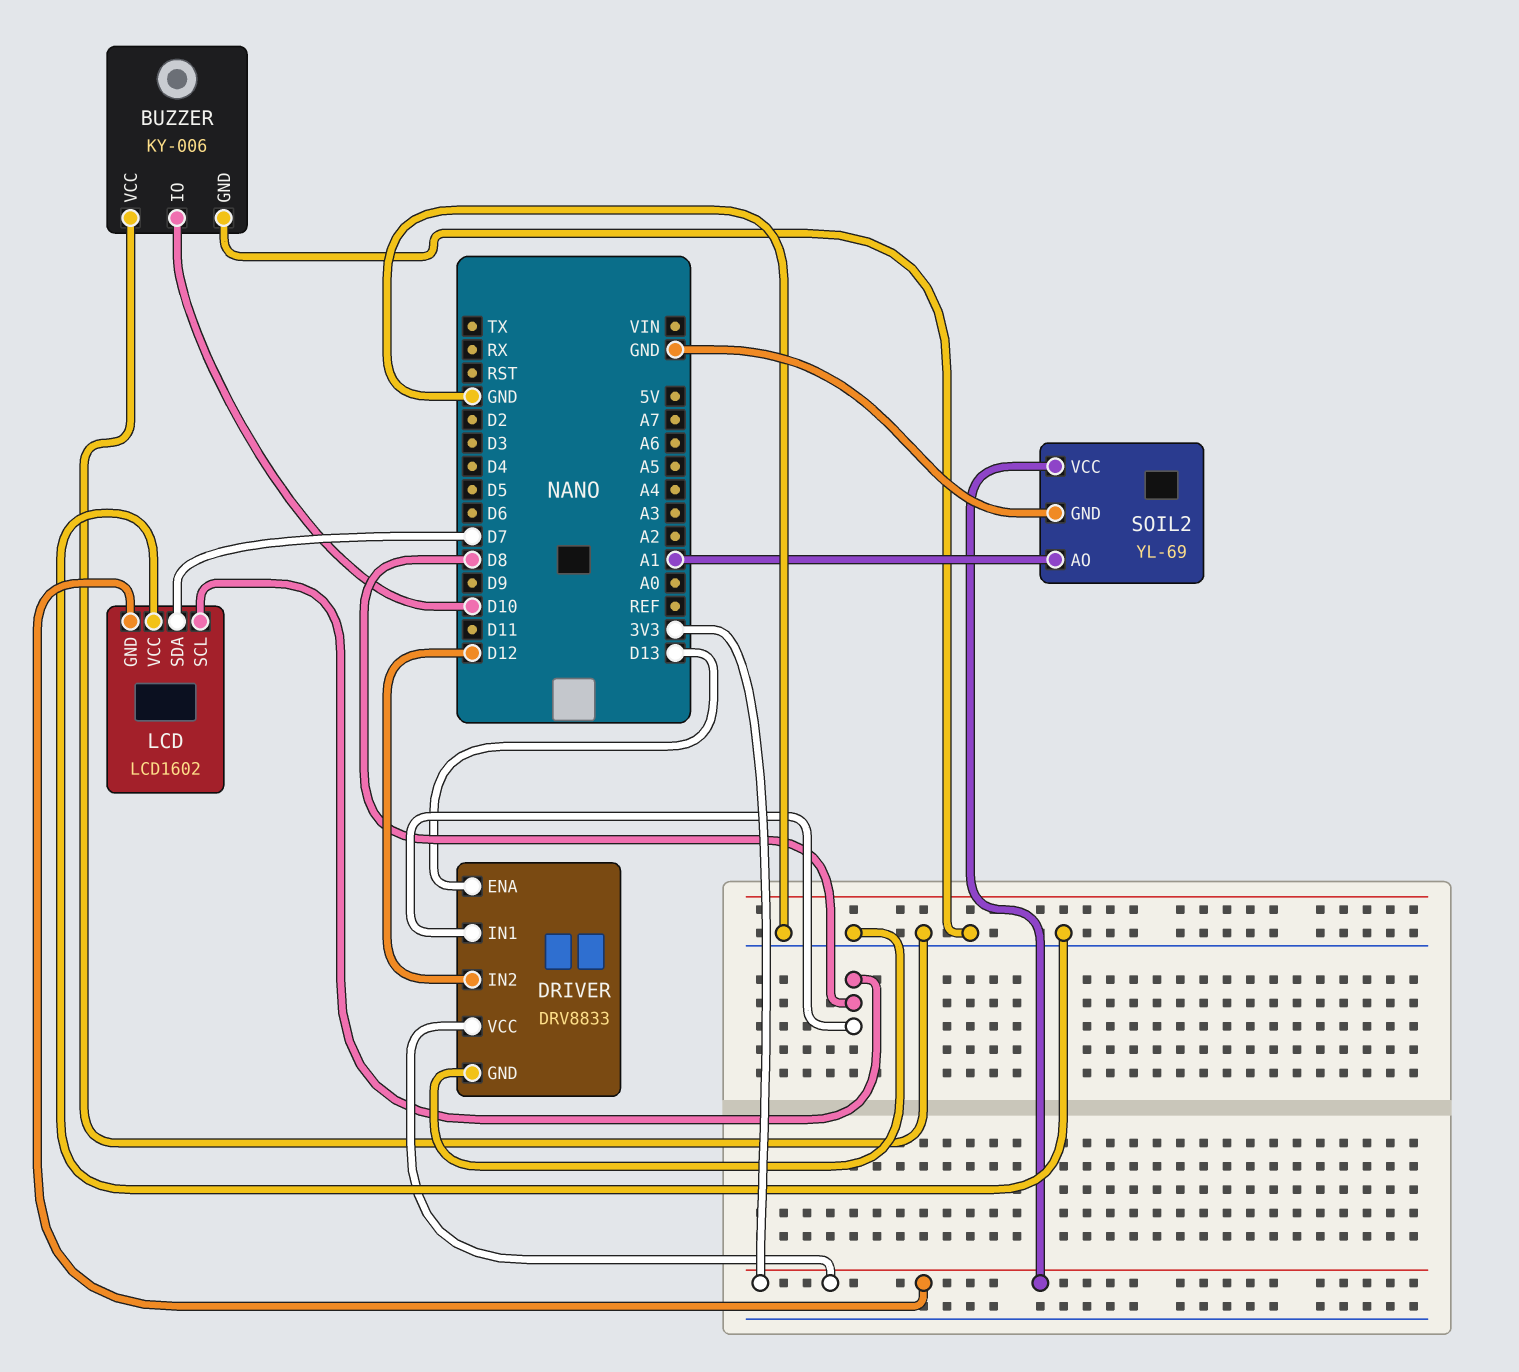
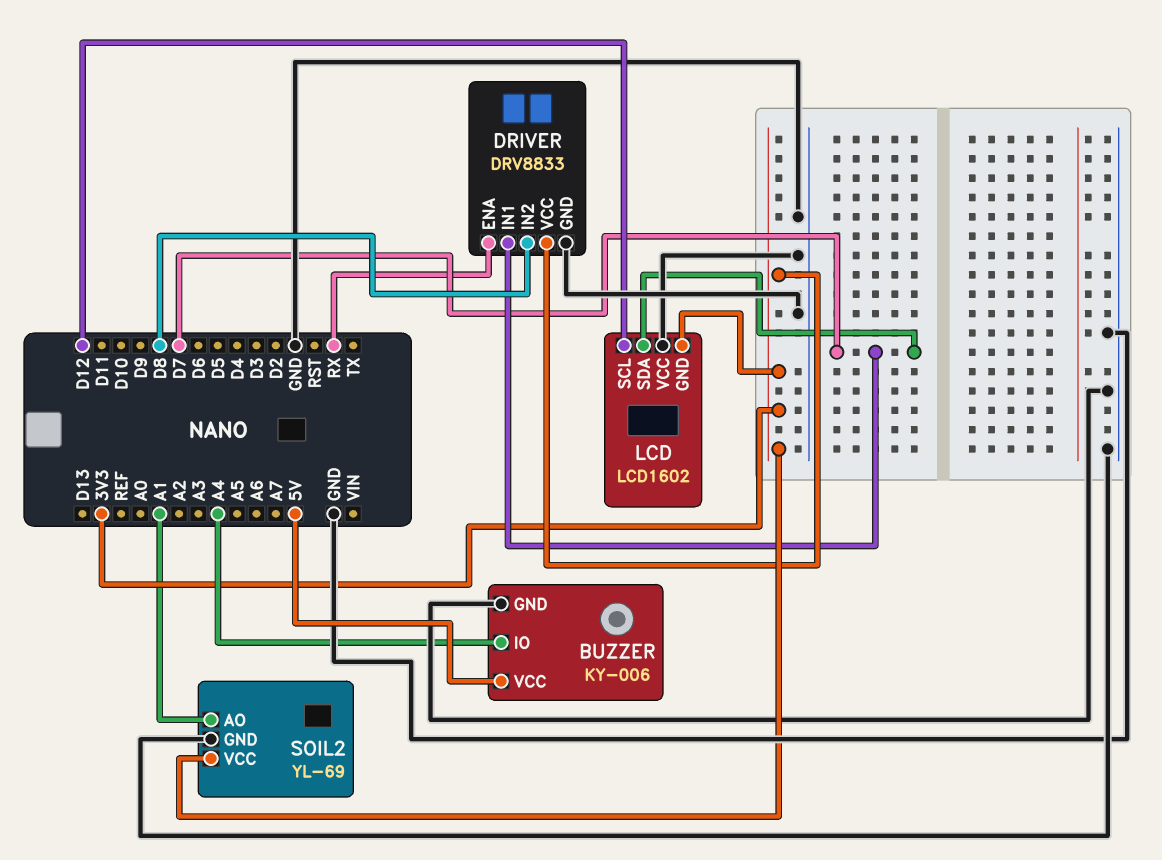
BUZZER pin IO: D10 -> A4
BUZZER pin VCC: GND -> 5V
DRIVER pin ENA: D13 -> RX
DRIVER pin IN1: D8 -> D7
DRIVER pin IN2: D12 -> D8
LCD pin SCL: D8 -> D12

